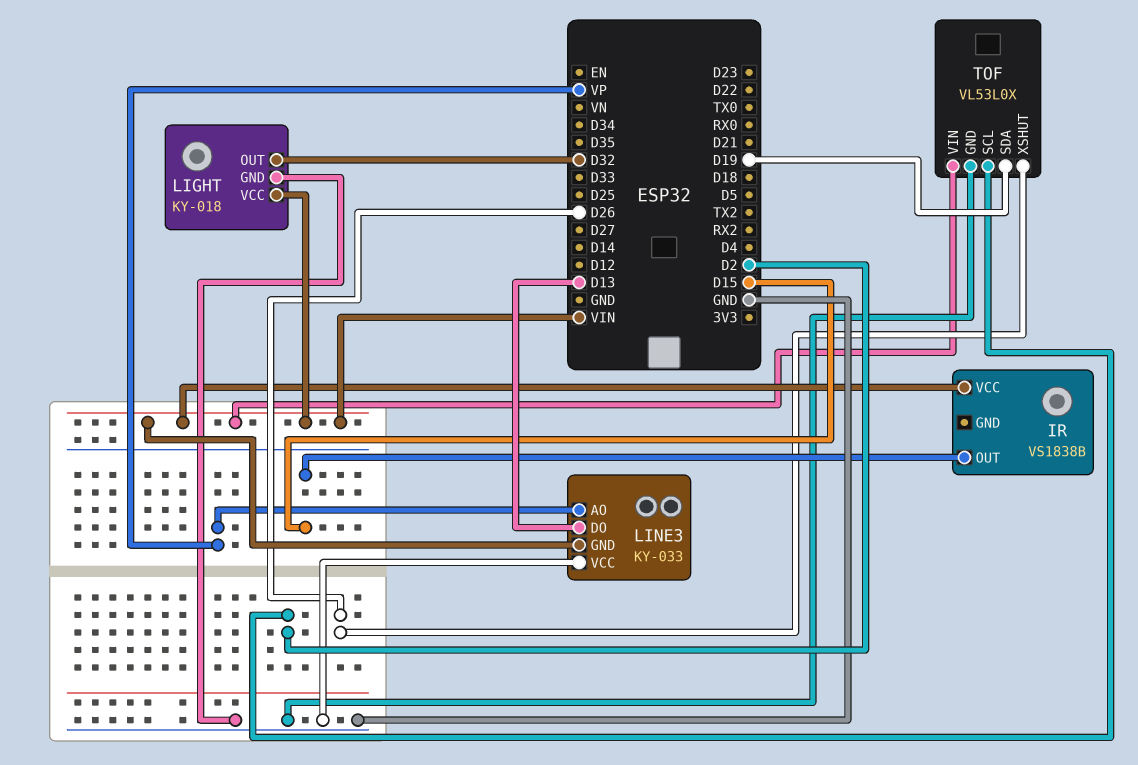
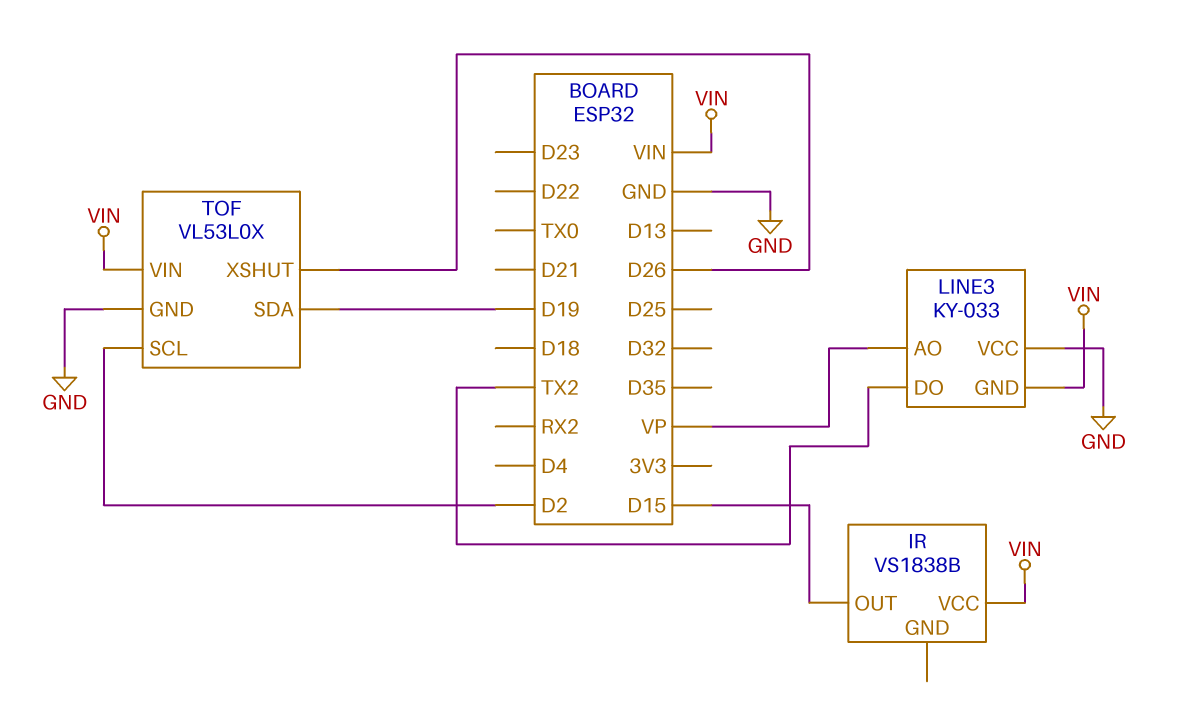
LIGHT: KY-018 -> none
LIGHT pin GND: GND -> none
LIGHT pin OUT: D32 -> none
LIGHT pin VCC: VIN -> none
LINE3 pin DO: D13 -> TX2

